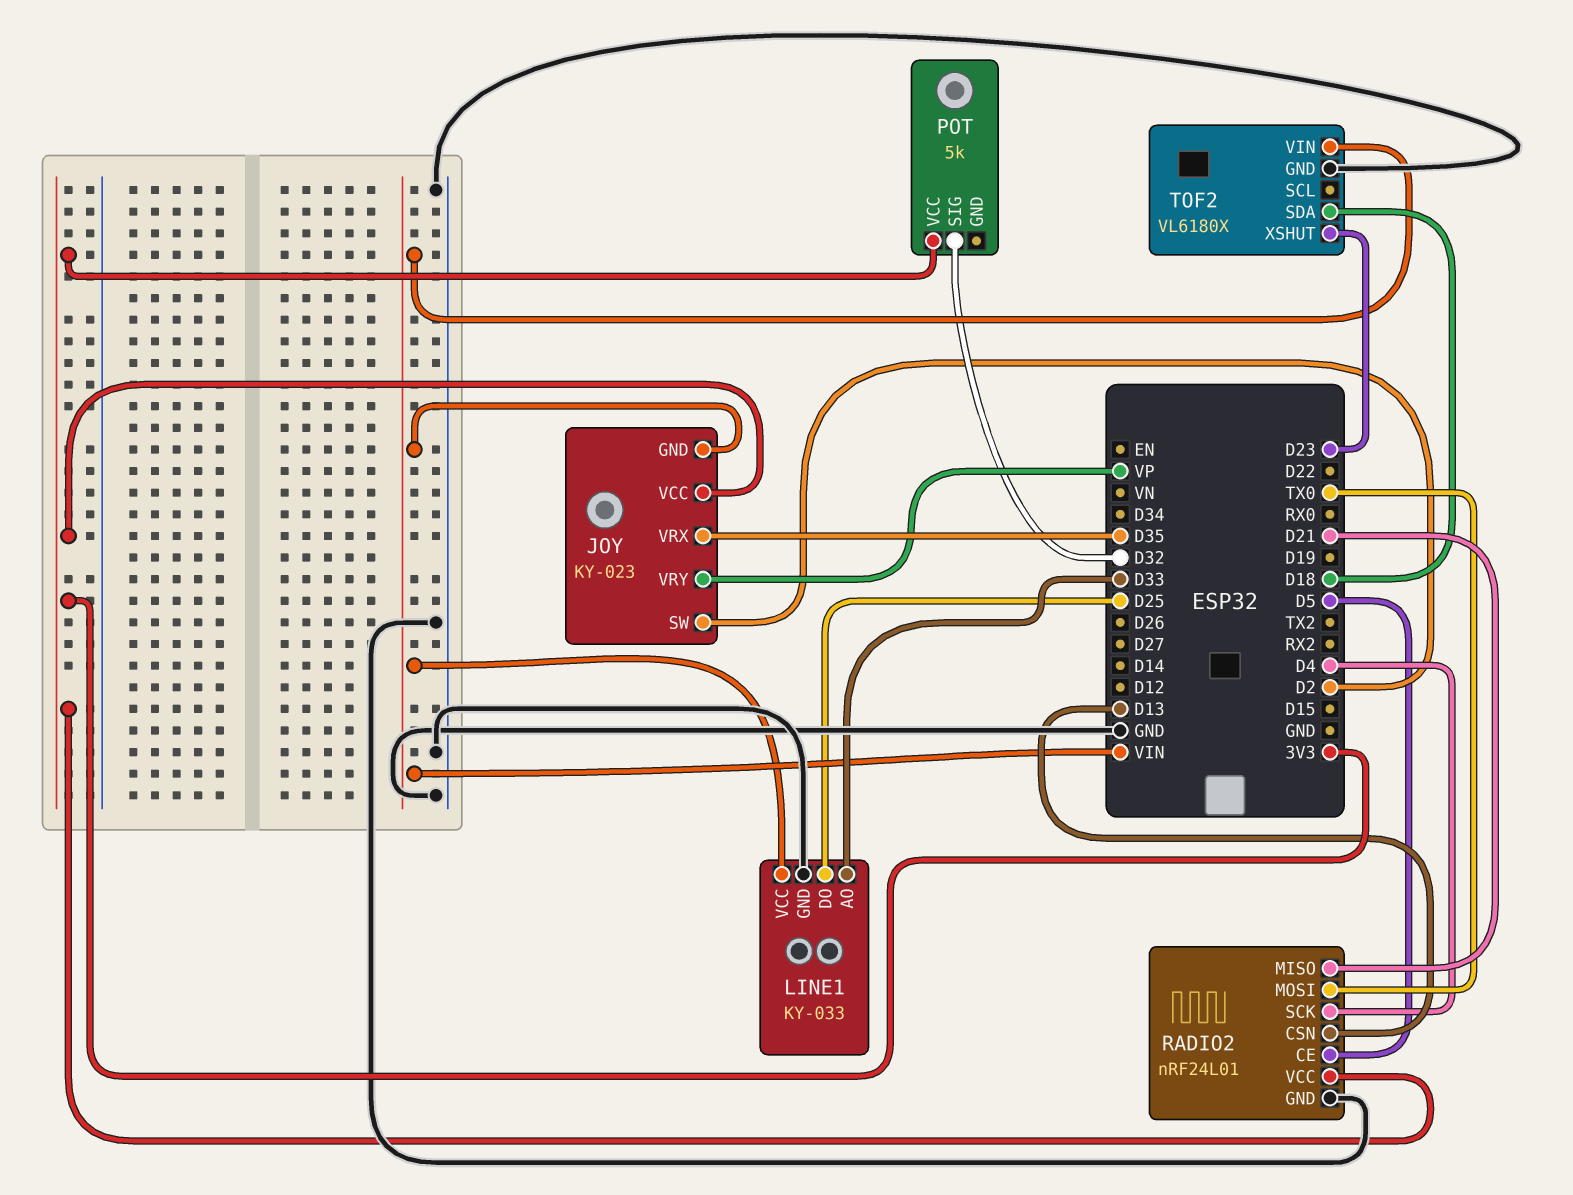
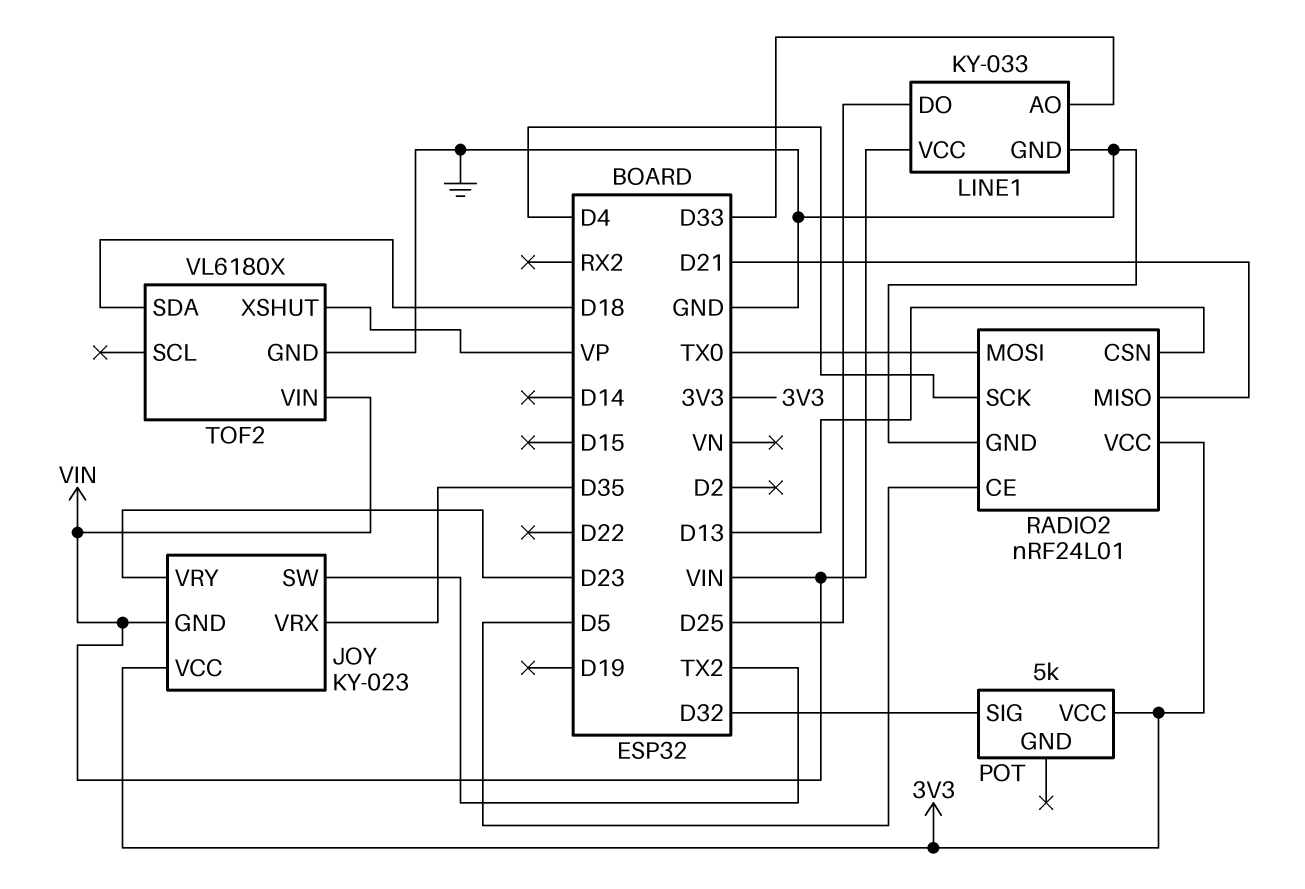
JOY pin SW: D2 -> TX2
JOY pin VRY: VP -> D23
TOF2 pin XSHUT: D23 -> VP

